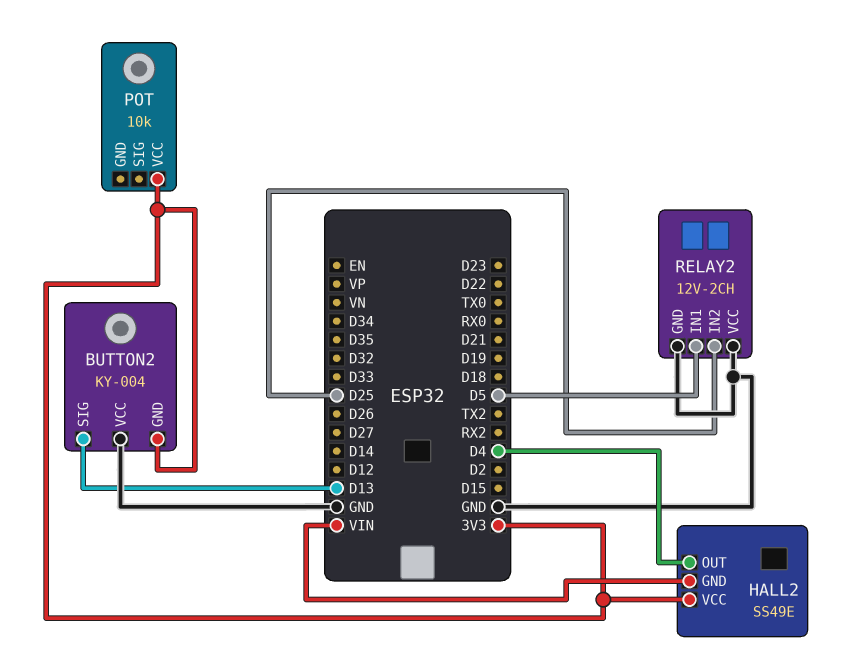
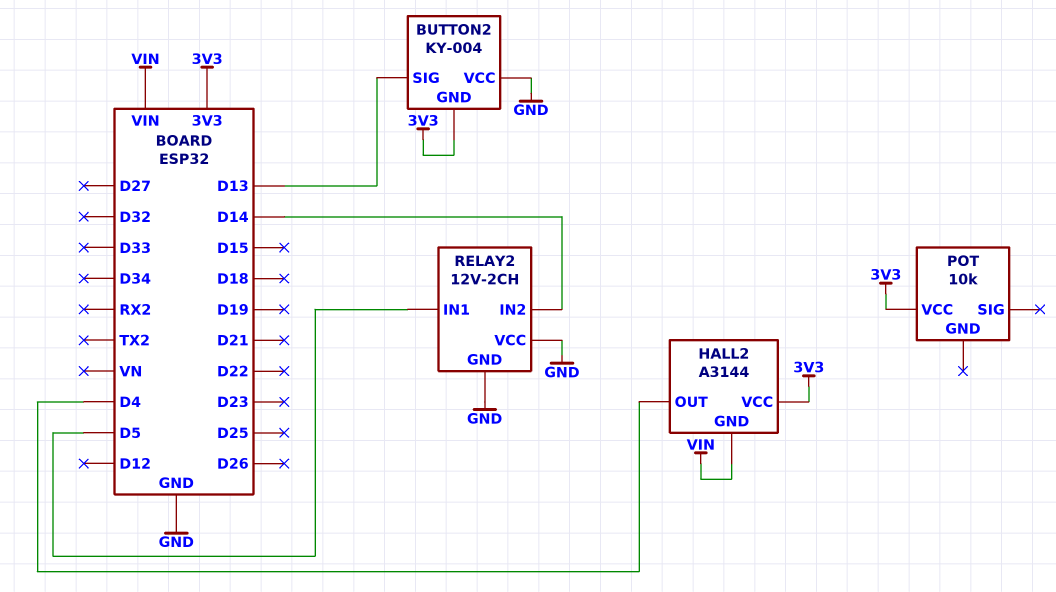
HALL2: SS49E -> A3144
RELAY2 pin IN2: D25 -> D14

